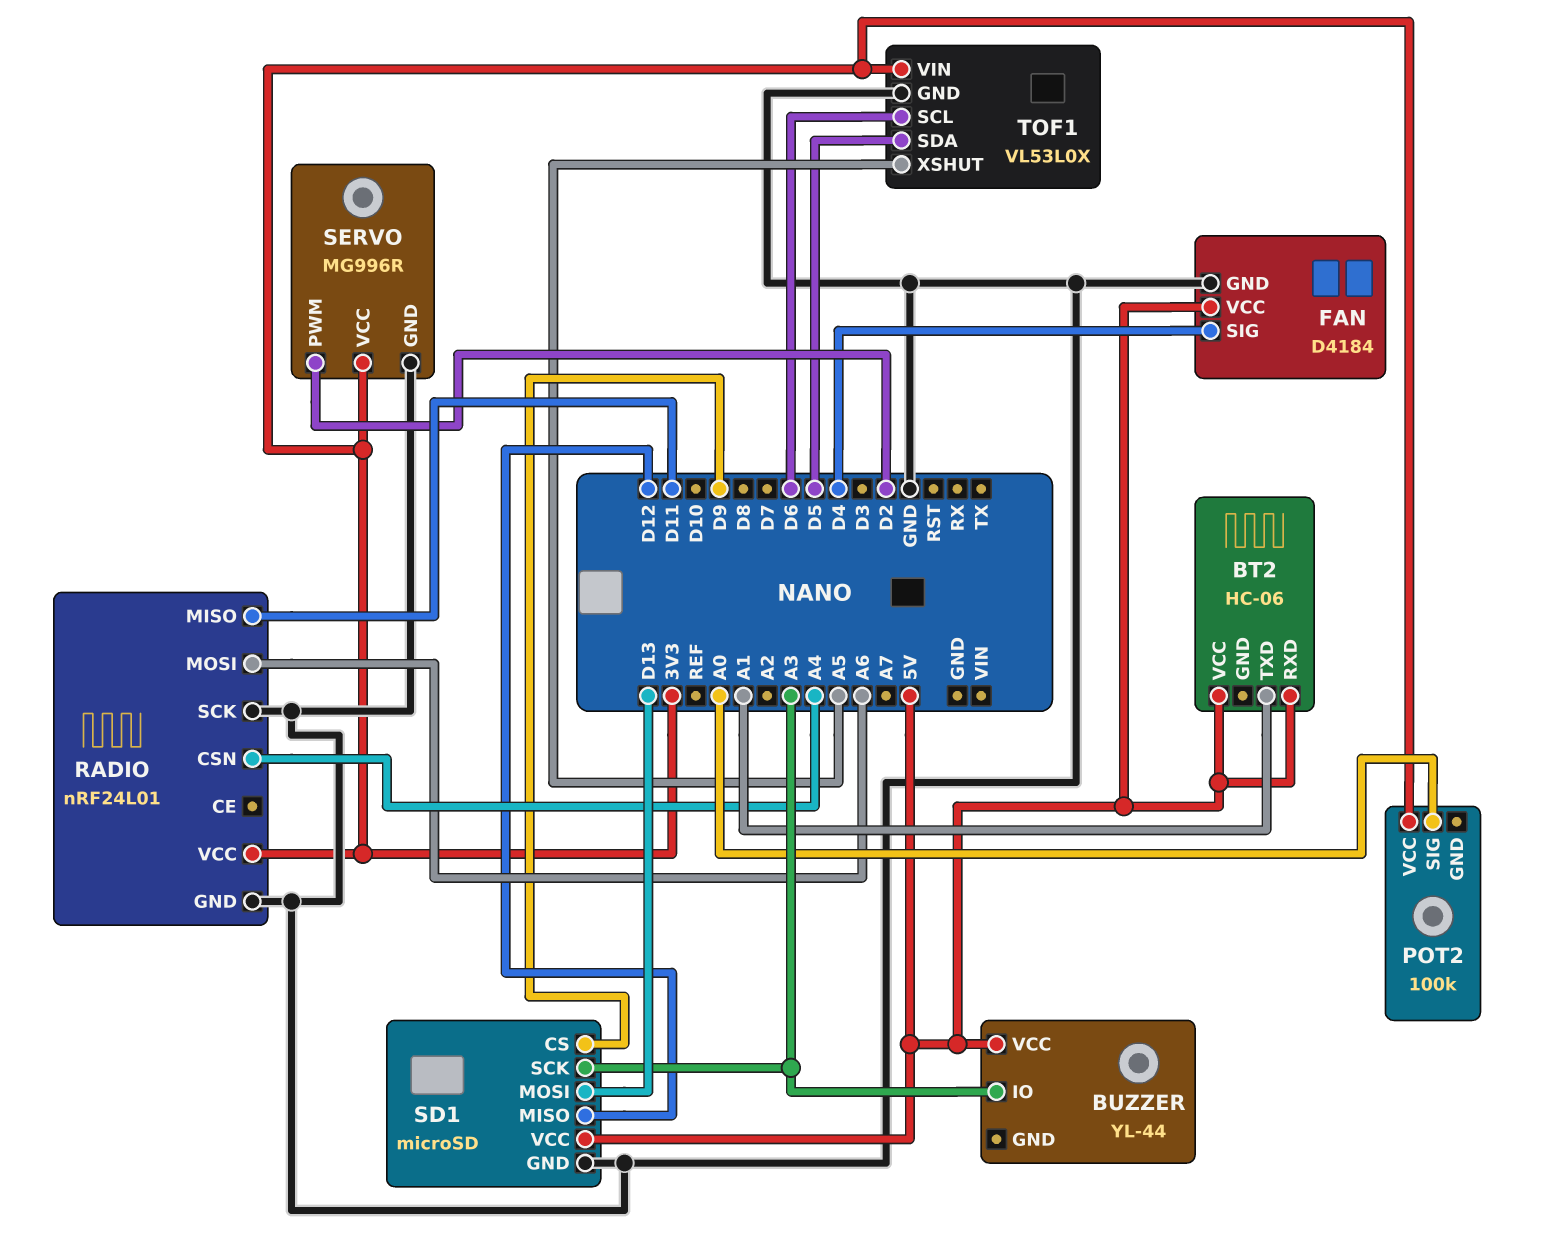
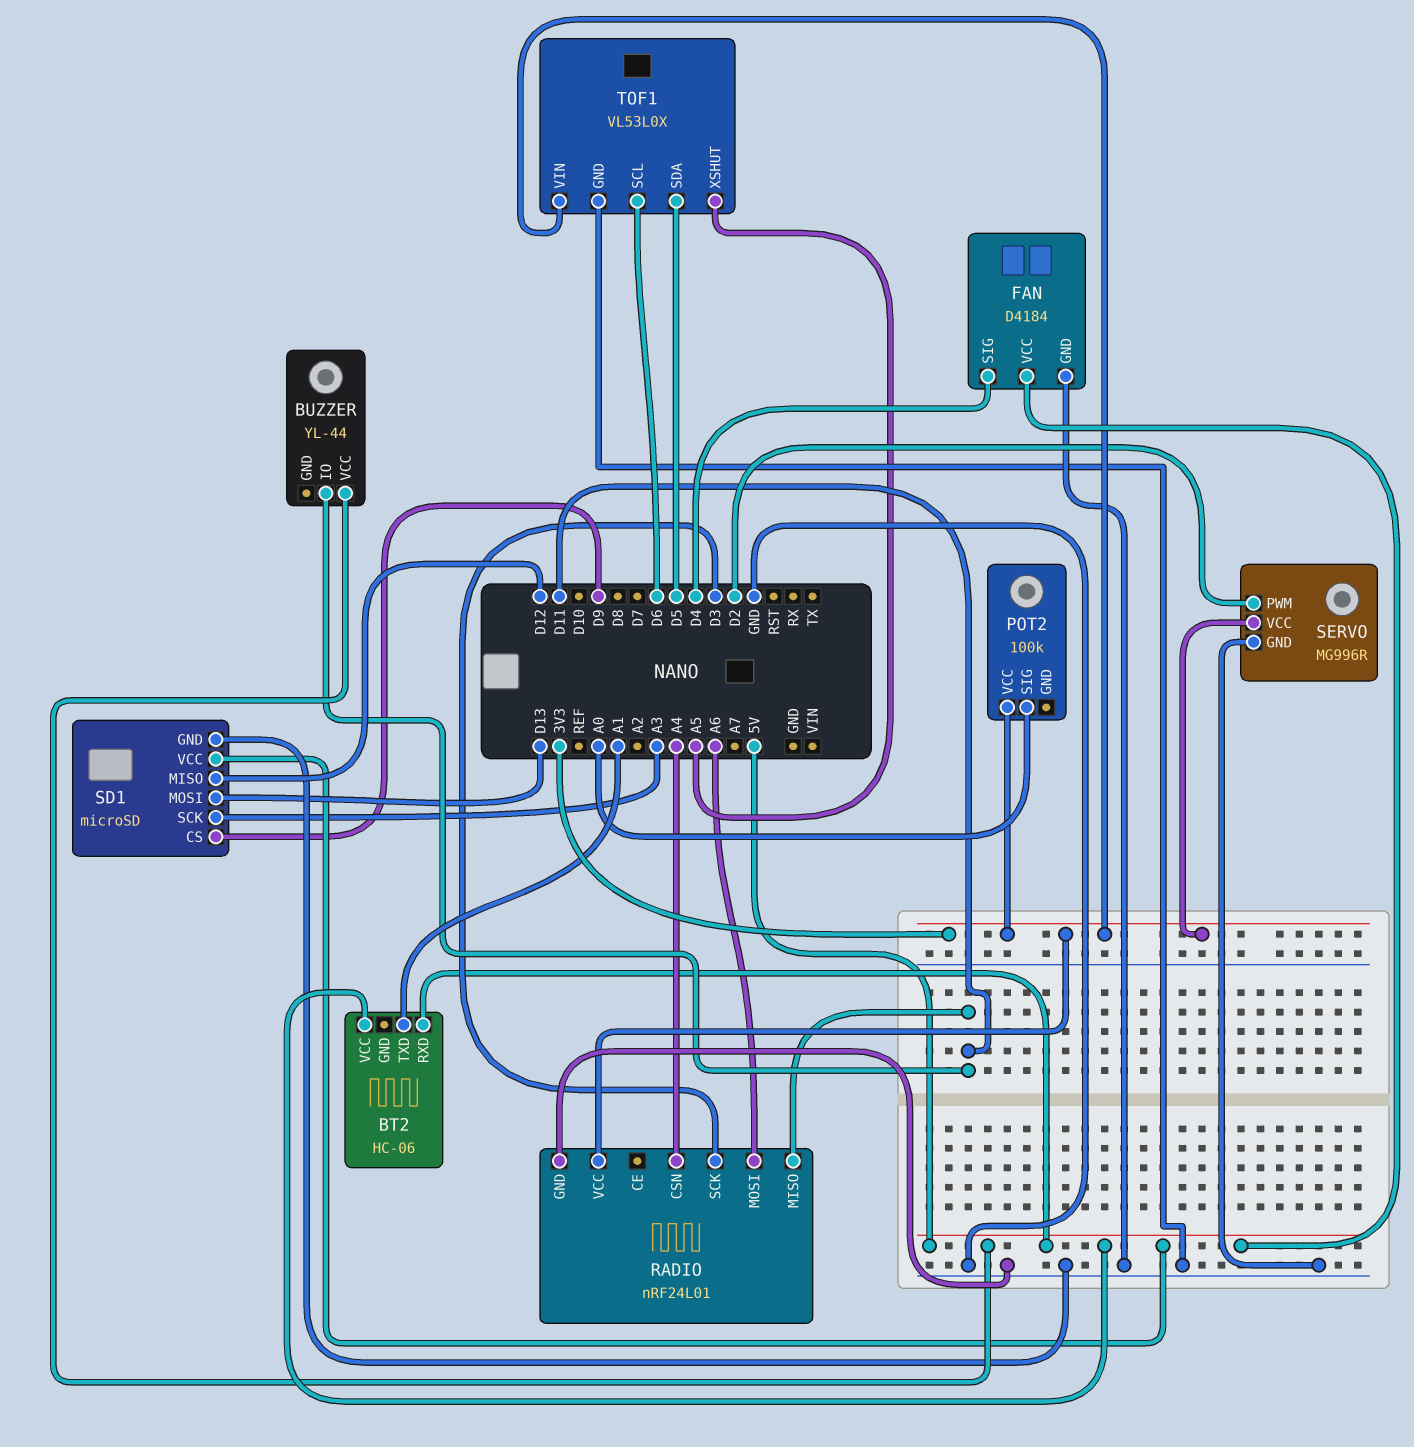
BUZZER pin IO: A3 -> D11
RADIO pin SCK: GND -> D3

